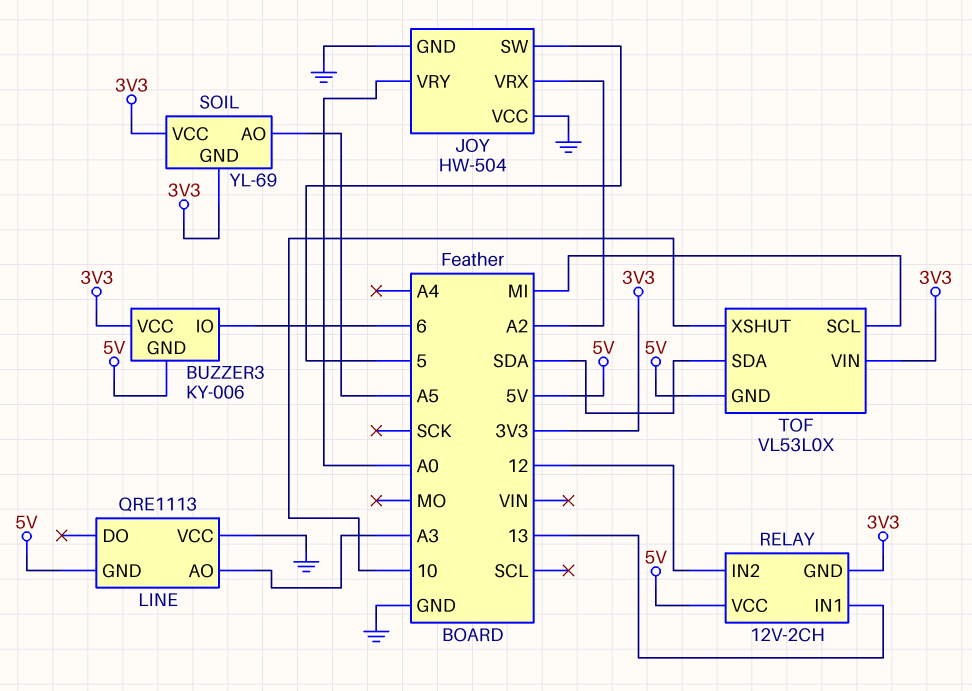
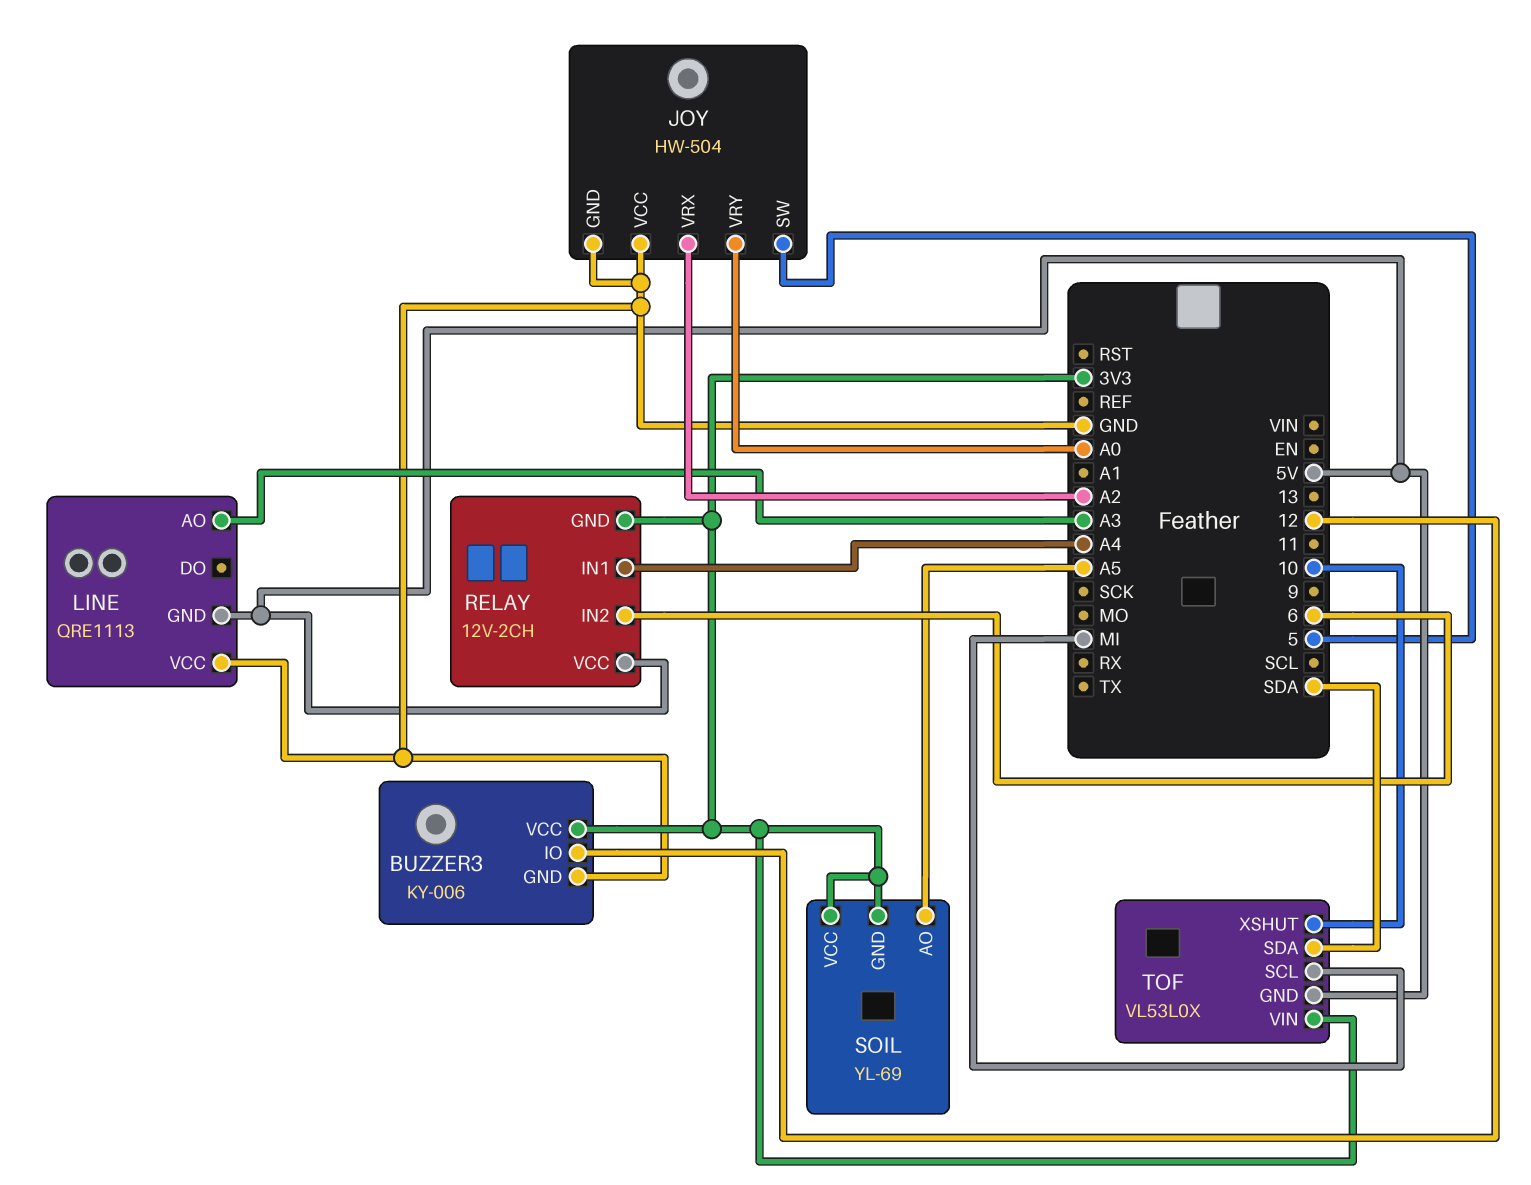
BUZZER3 pin GND: 5V -> GND
BUZZER3 pin IO: 6 -> 12
RELAY pin IN1: 13 -> A4
RELAY pin IN2: 12 -> 6

